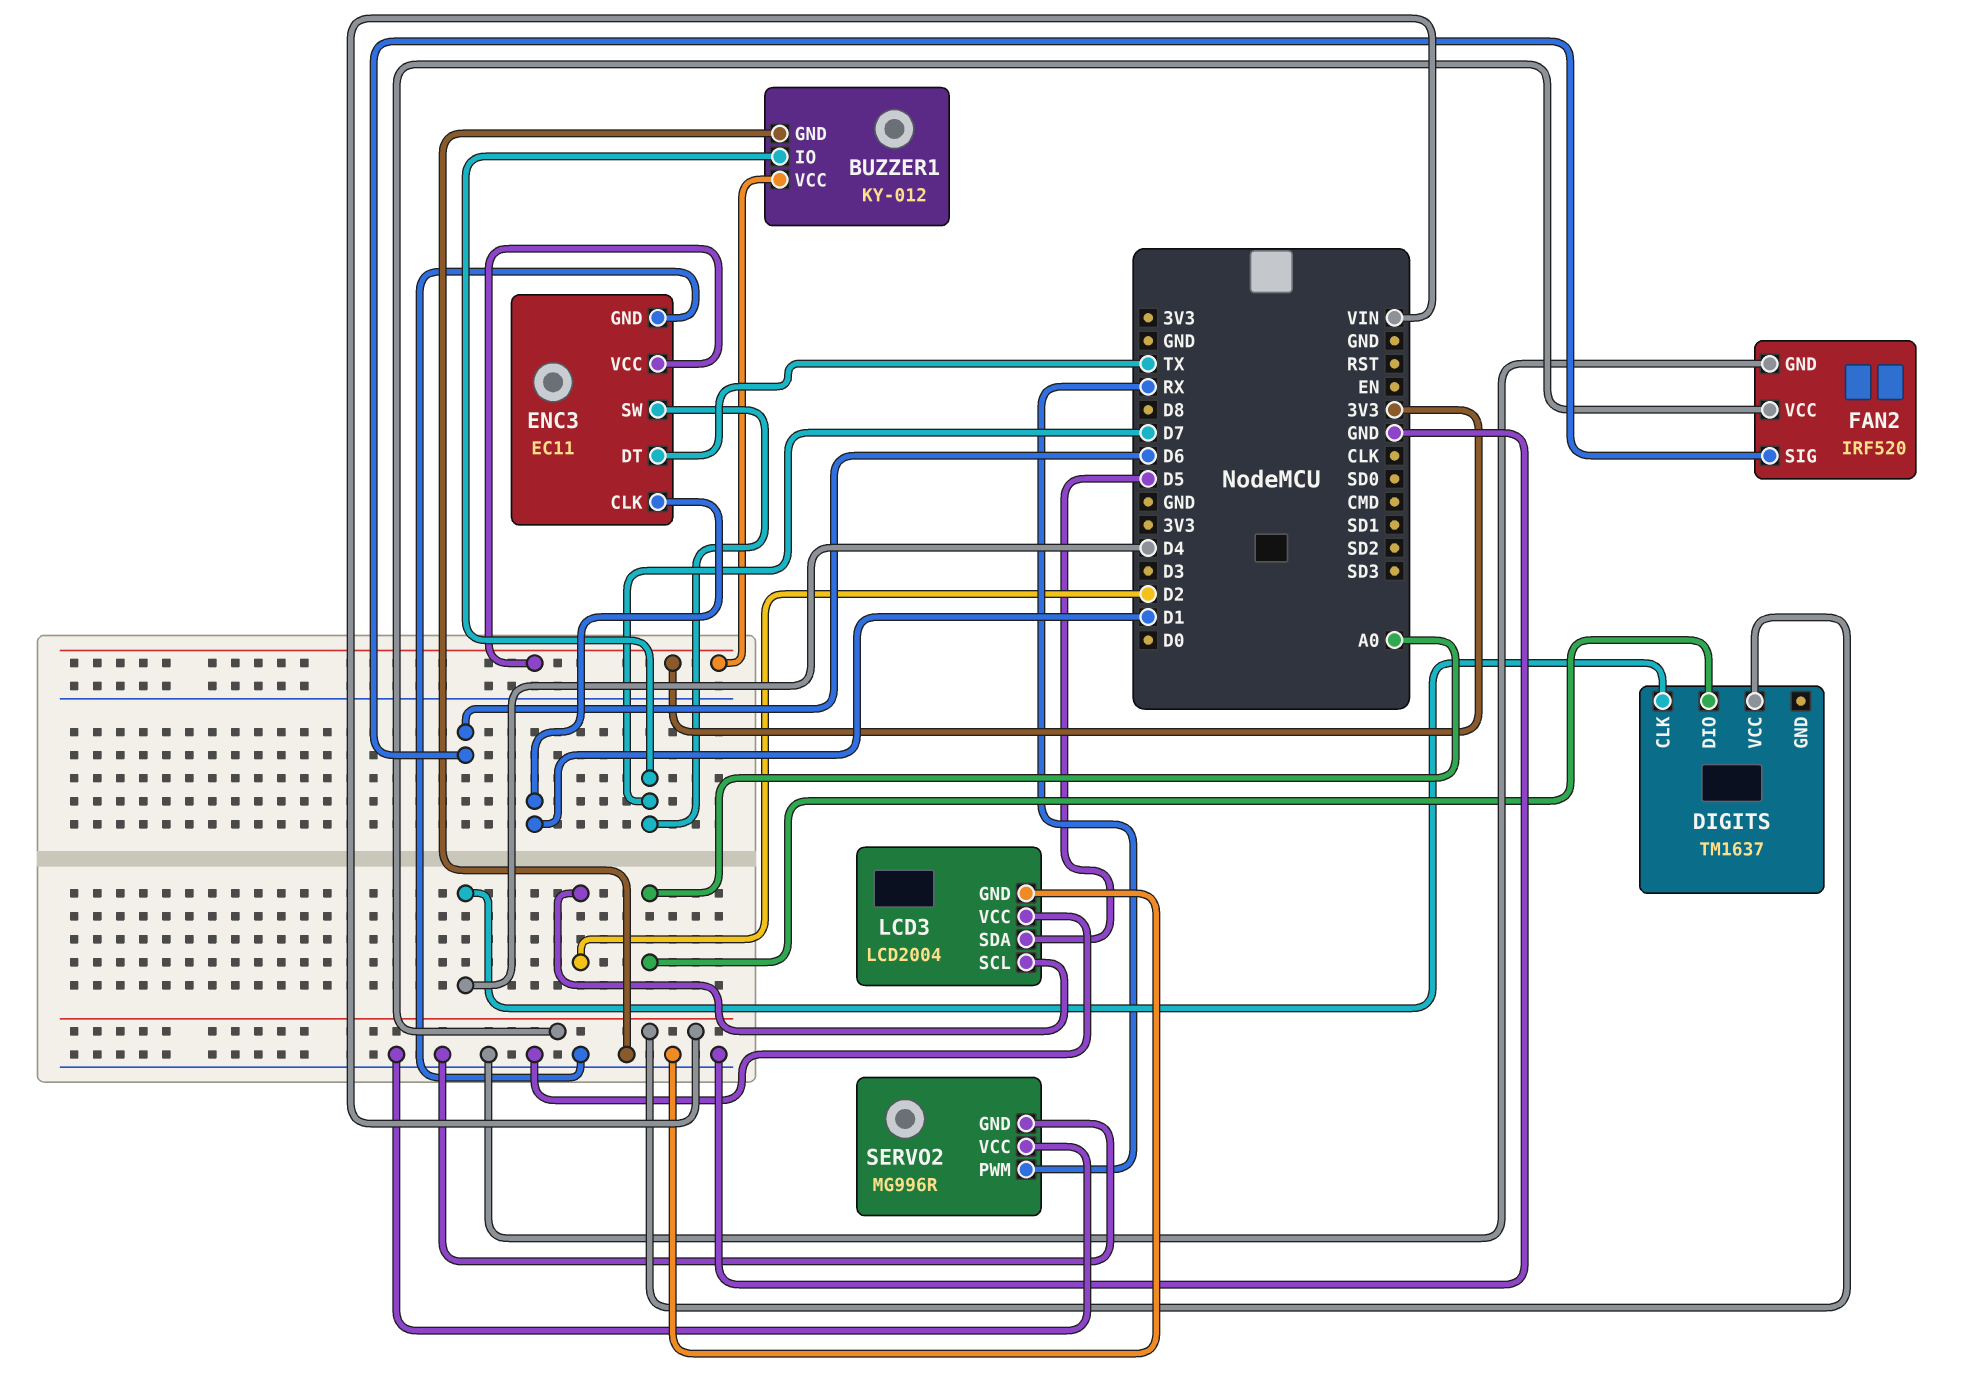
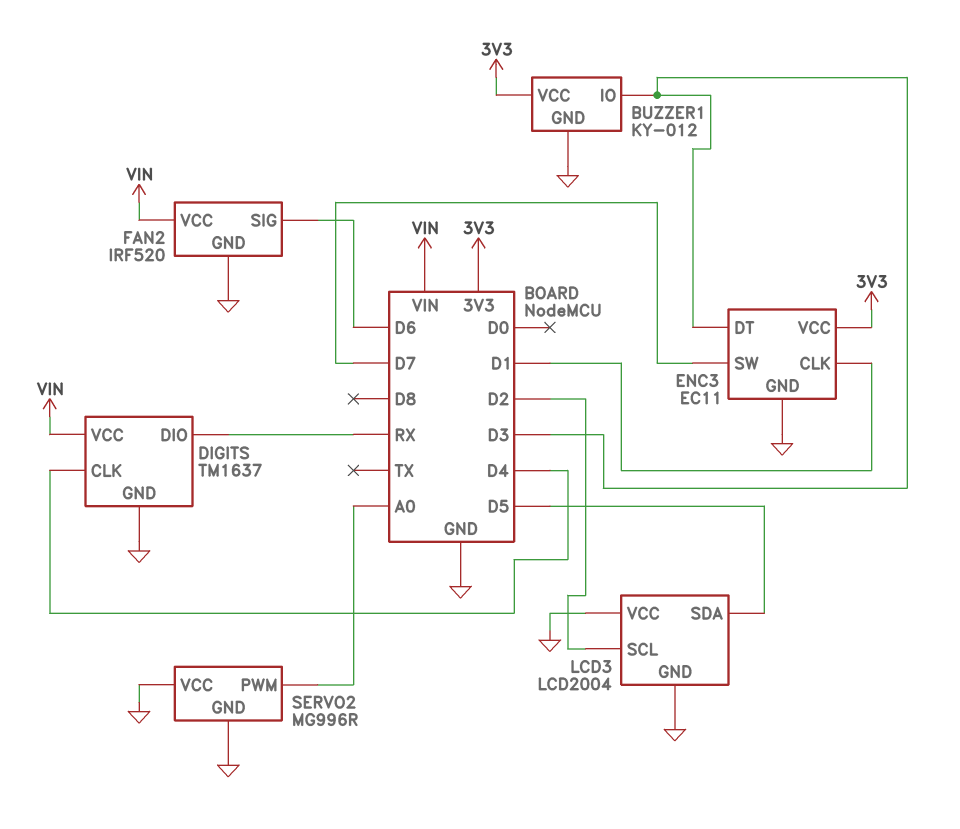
BUZZER1 pin IO: D7 -> D3
DIGITS pin DIO: A0 -> RX
DIGITS pin GND: none -> GND
ENC3 pin DT: TX -> D3
SERVO2 pin PWM: RX -> A0

